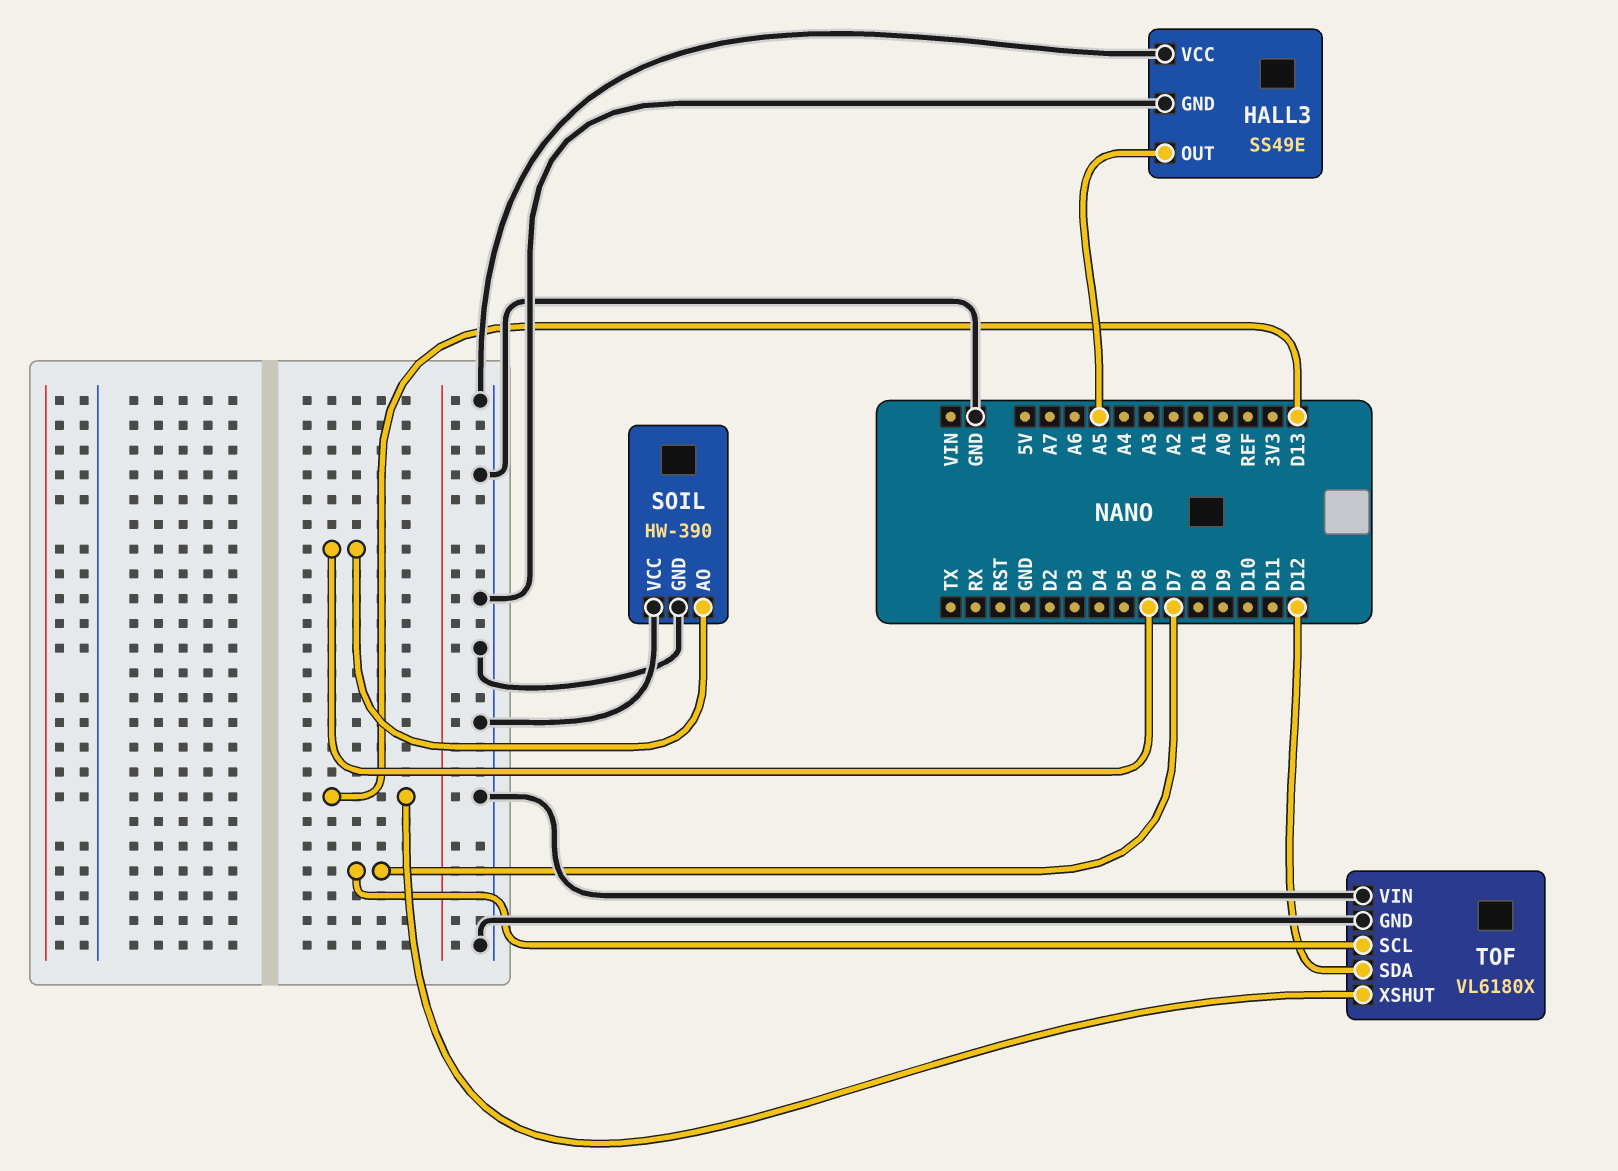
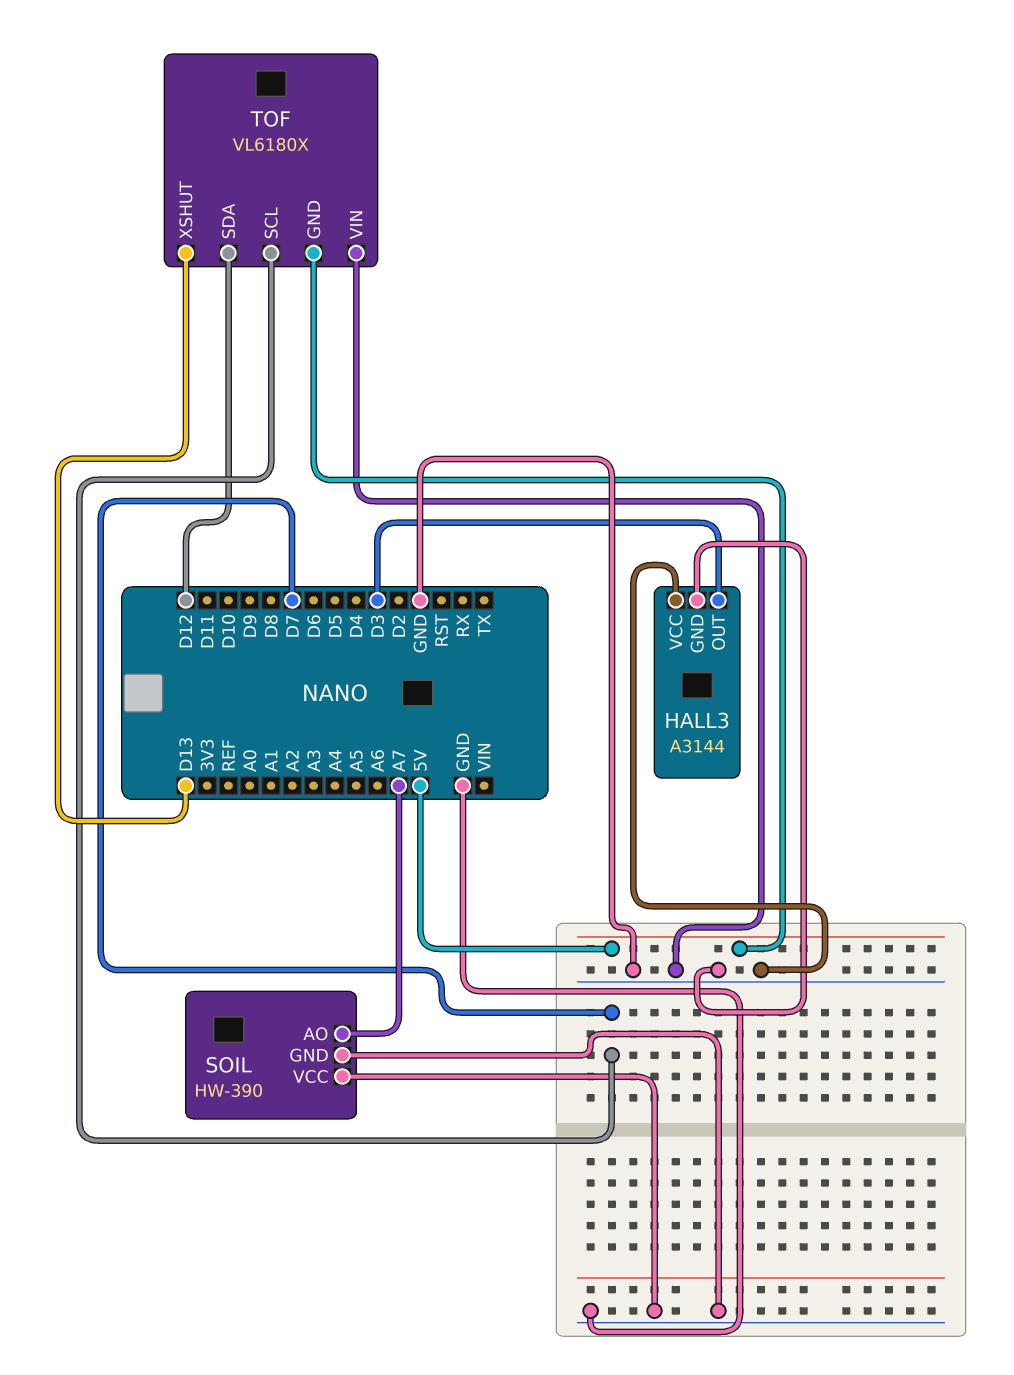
HALL3: SS49E -> A3144
HALL3 pin OUT: A5 -> D3
SOIL pin AO: D6 -> A7
TOF pin GND: GND -> 5V

